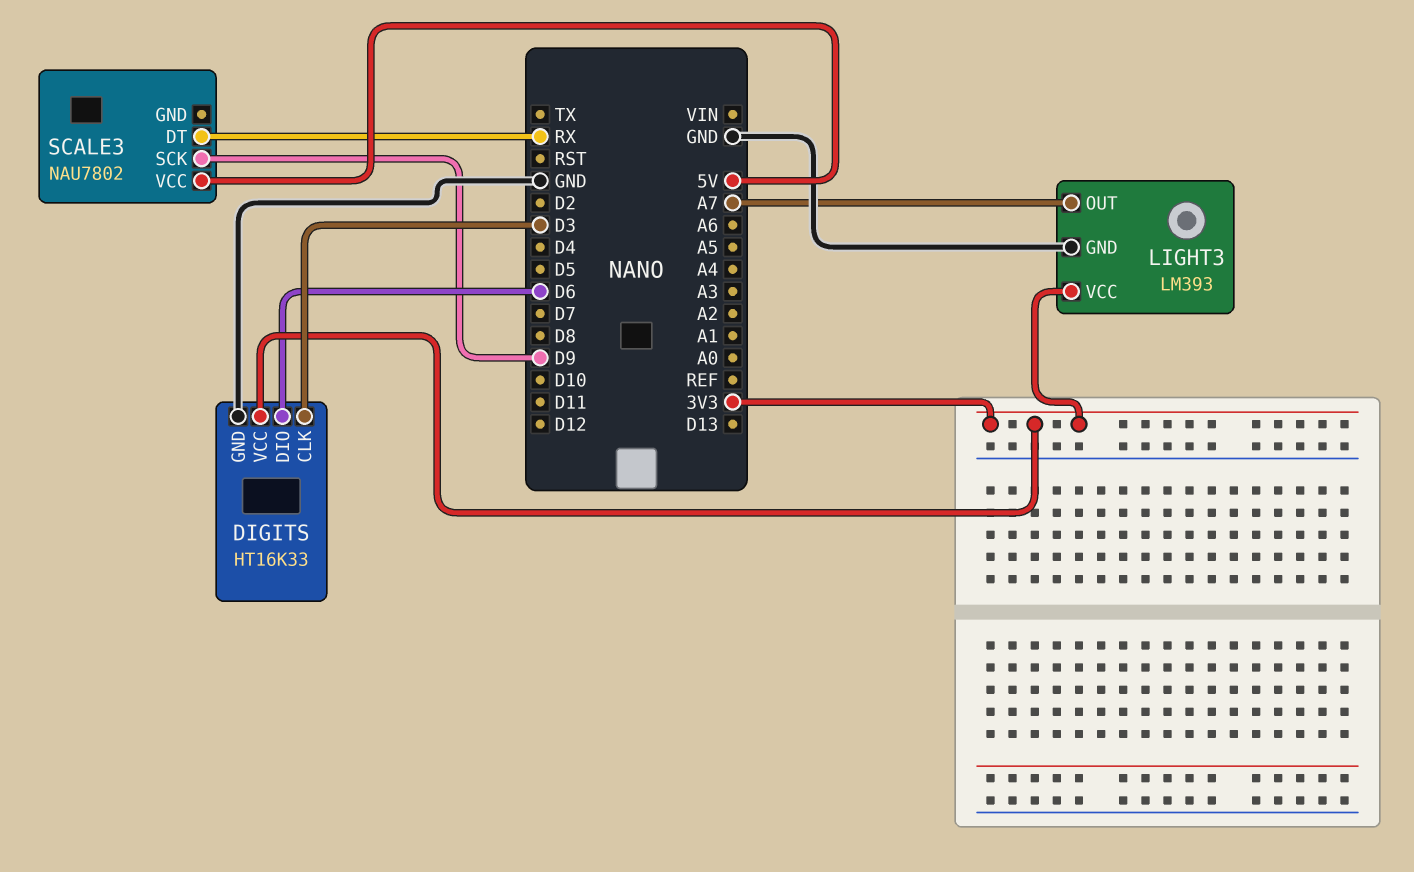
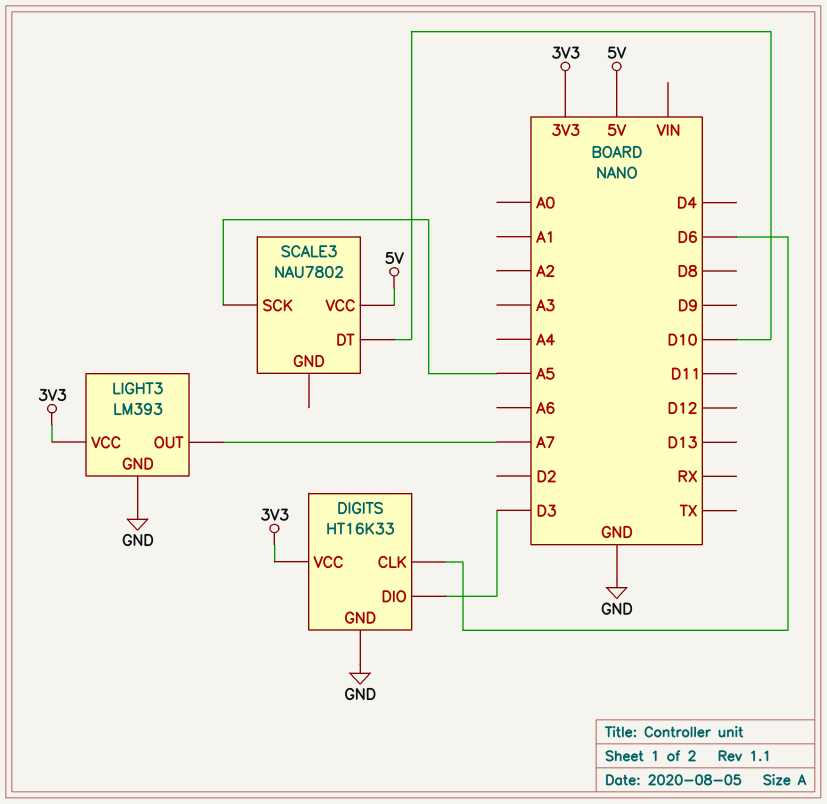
DIGITS pin CLK: D3 -> D6
DIGITS pin DIO: D6 -> D3
SCALE3 pin DT: RX -> D10
SCALE3 pin SCK: D9 -> A5

